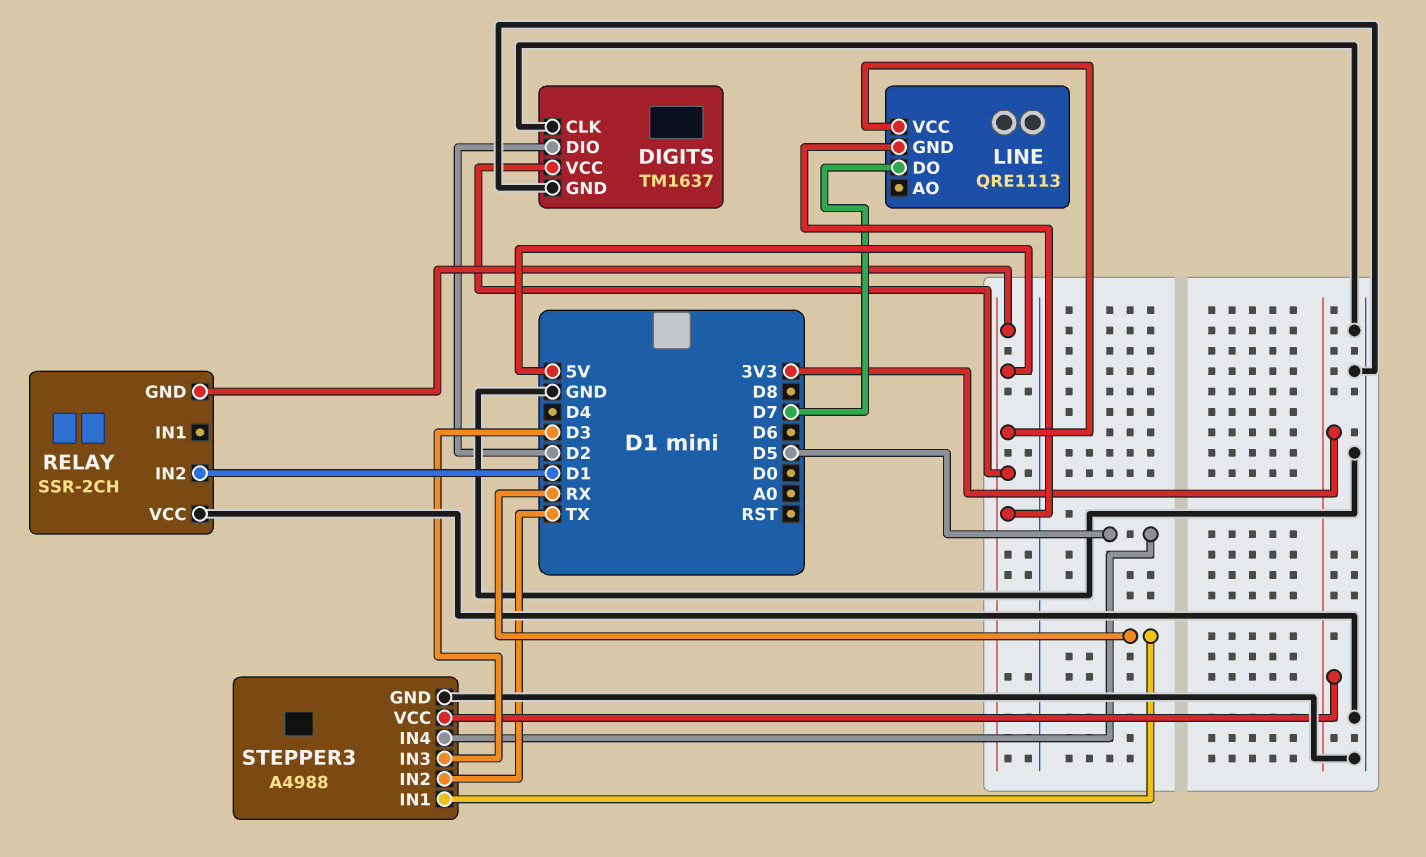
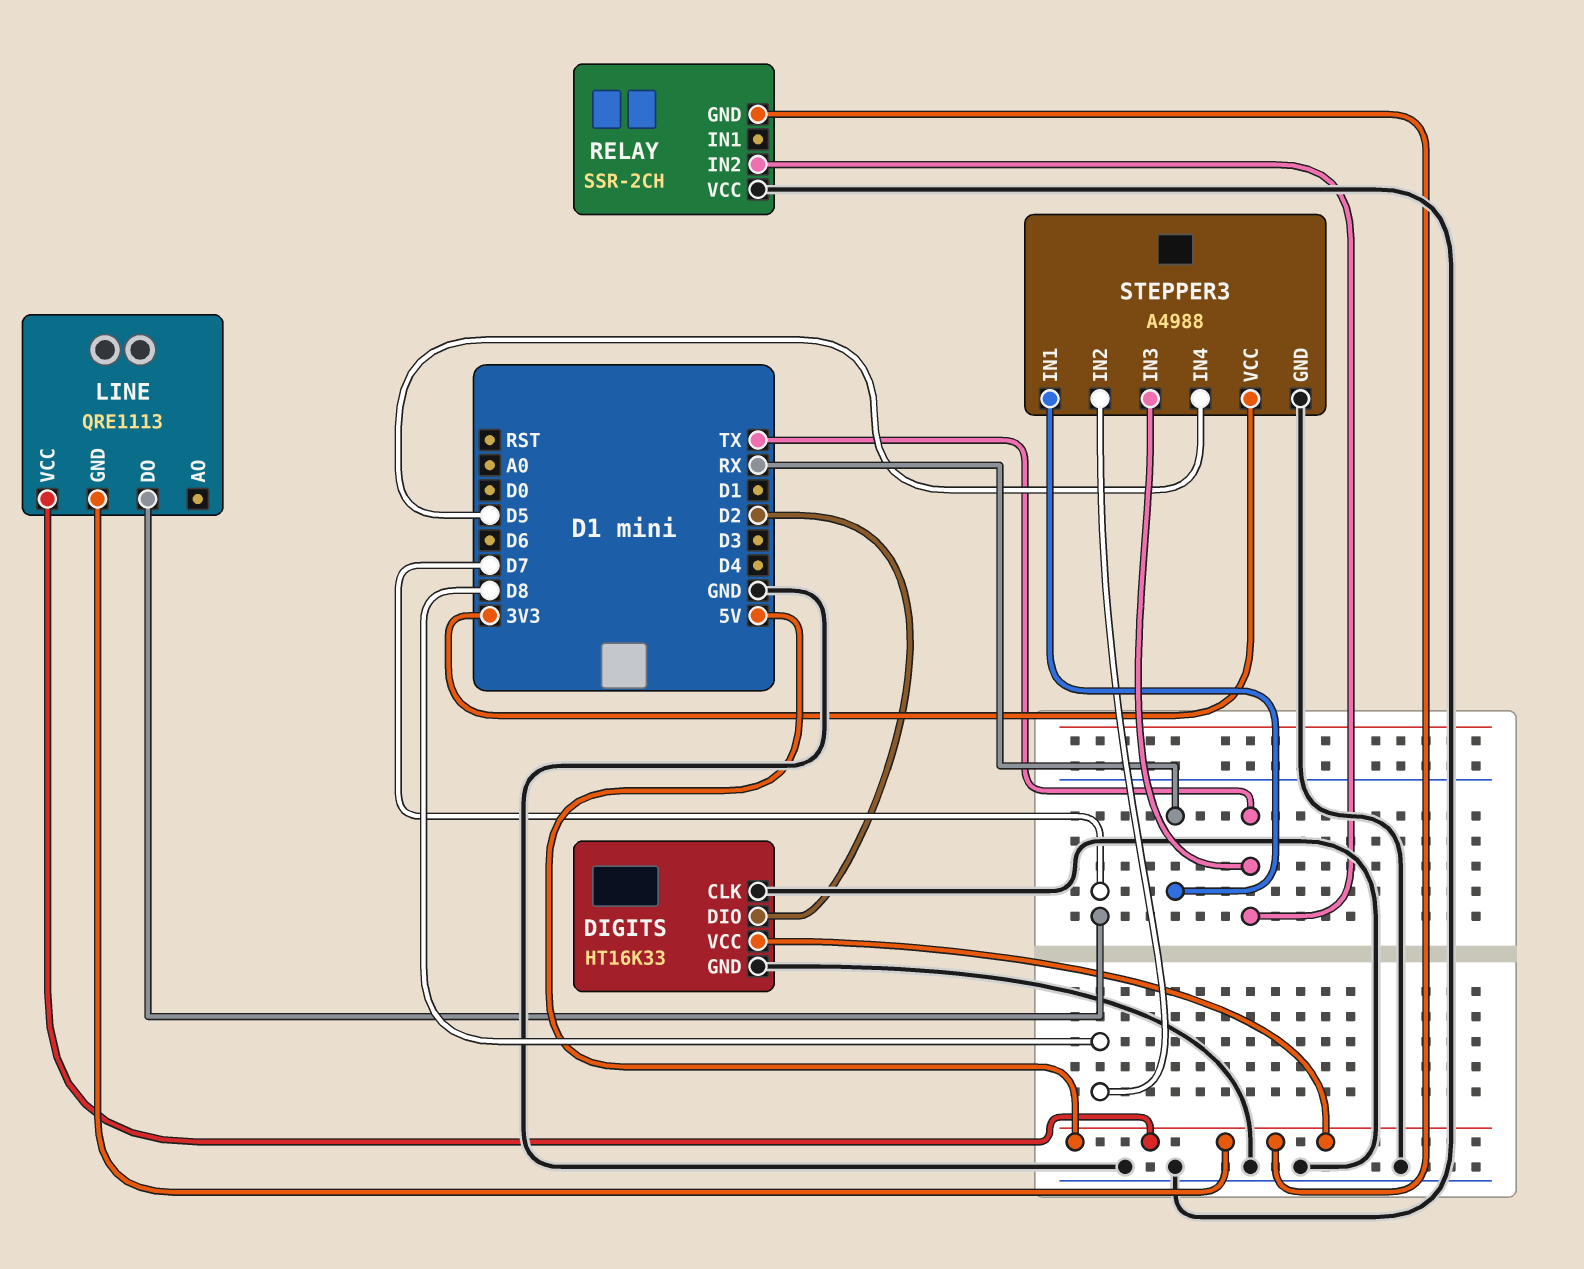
DIGITS: TM1637 -> HT16K33
RELAY pin IN2: D1 -> TX
STEPPER3 pin IN2: TX -> D8
STEPPER3 pin IN3: D3 -> TX

